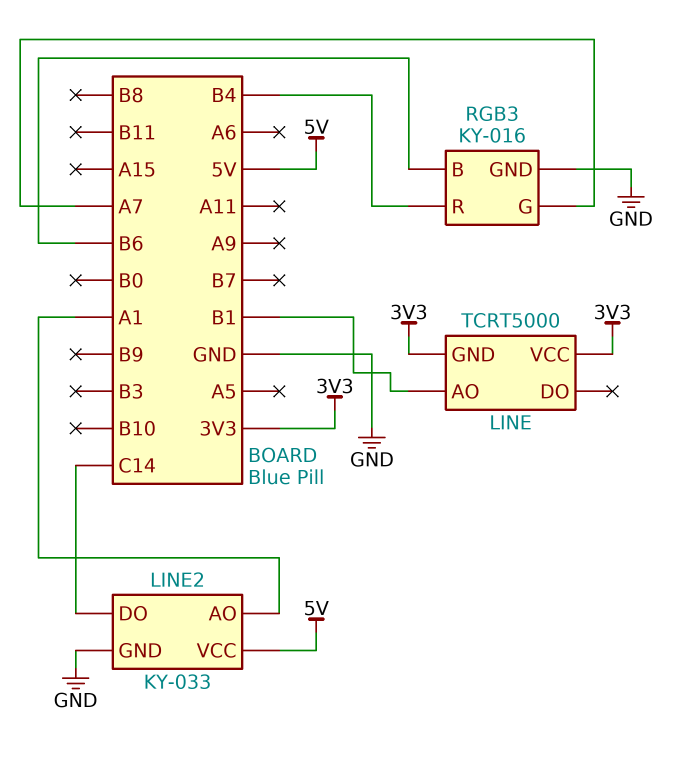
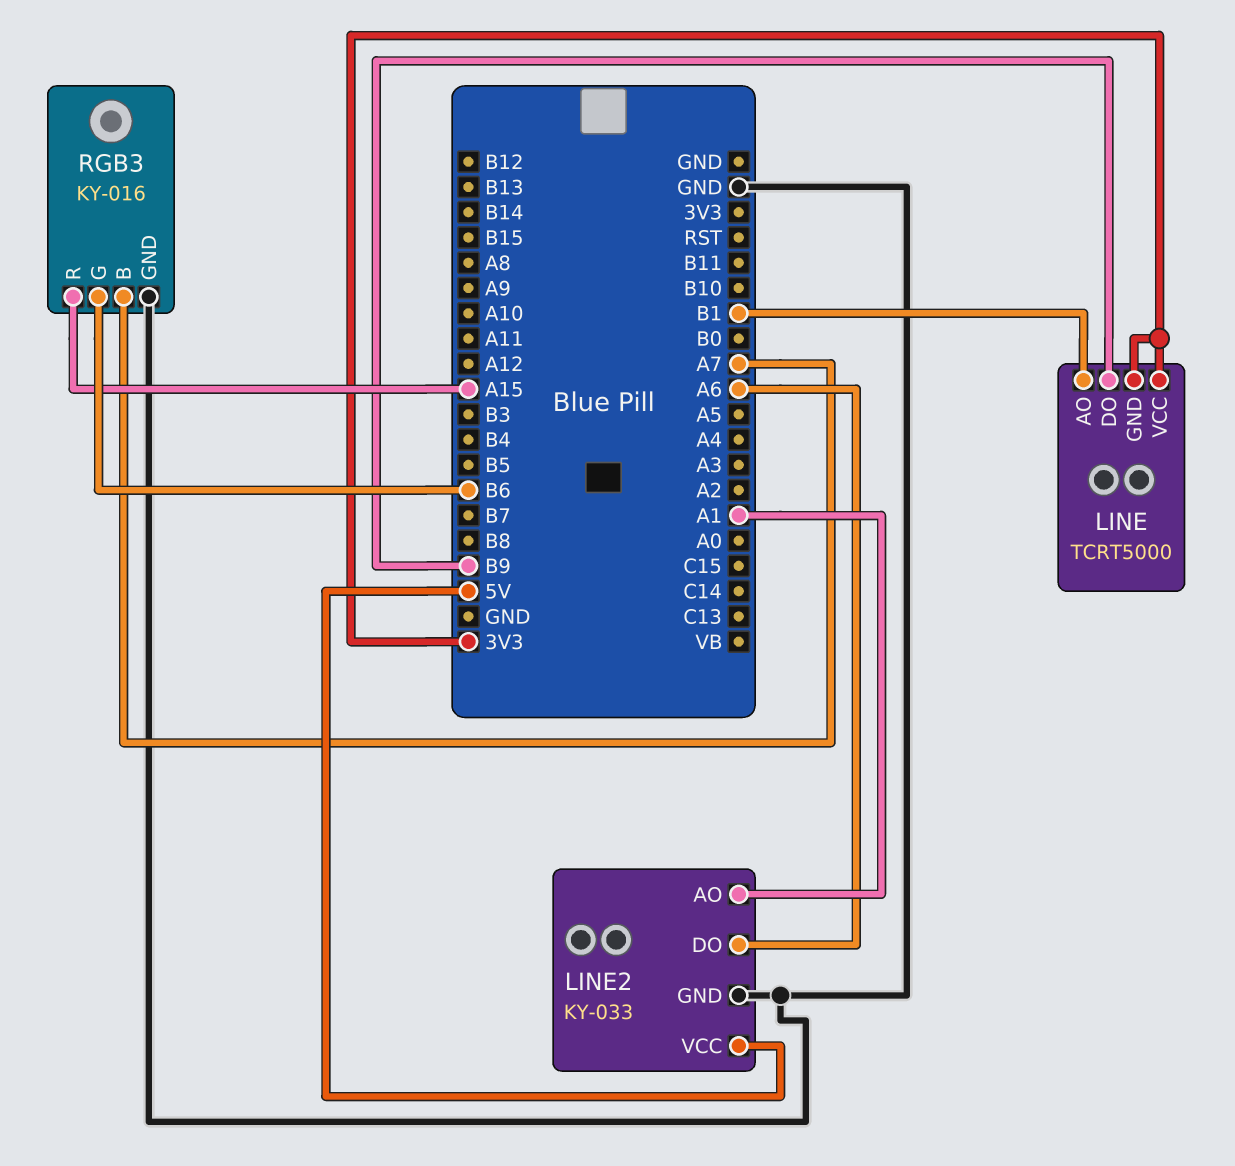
LINE pin DO: none -> B9
LINE2 pin DO: C14 -> A6
RGB3 pin B: B6 -> A7
RGB3 pin G: A7 -> B6
RGB3 pin R: B4 -> A15

